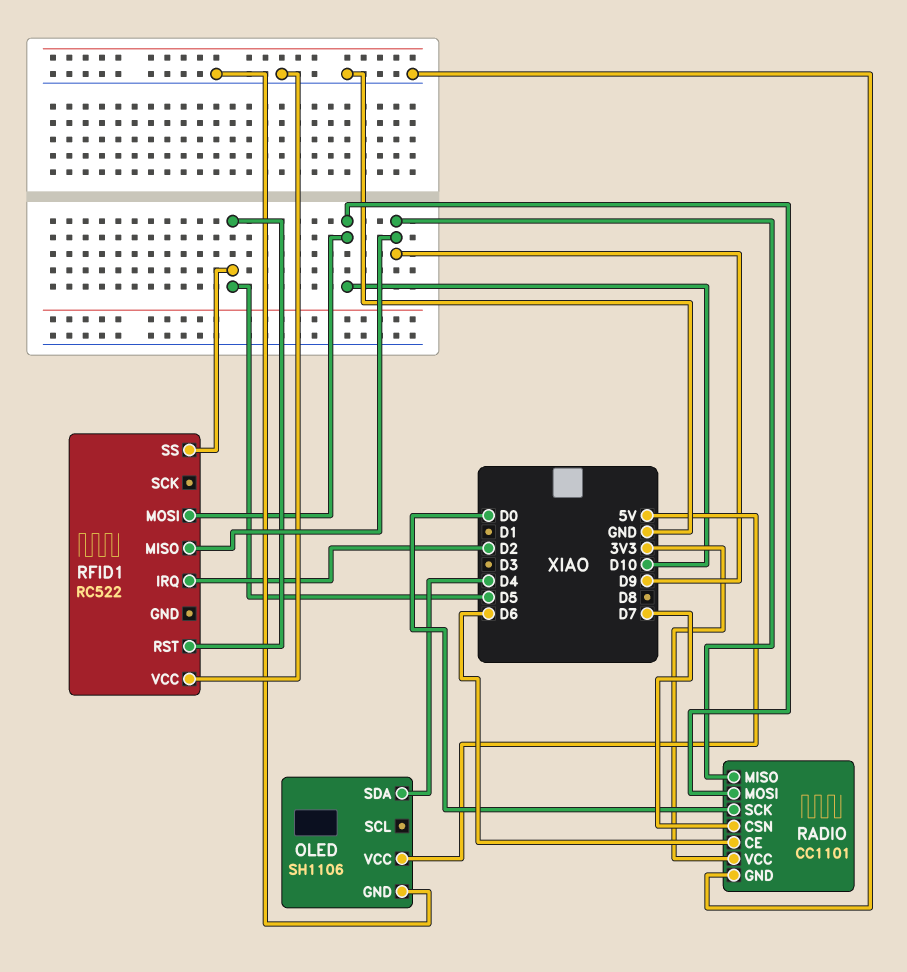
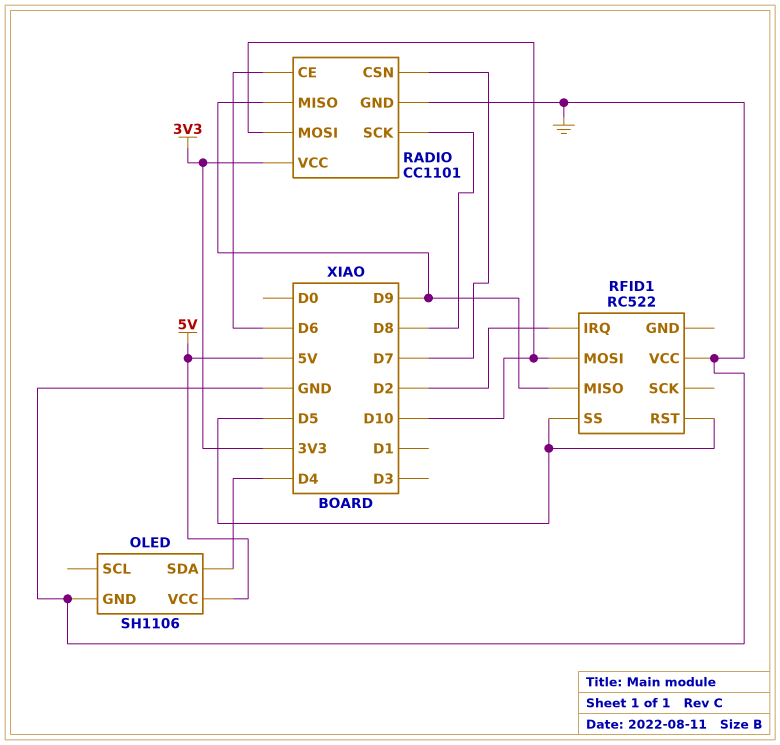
RADIO pin SCK: D0 -> D8

